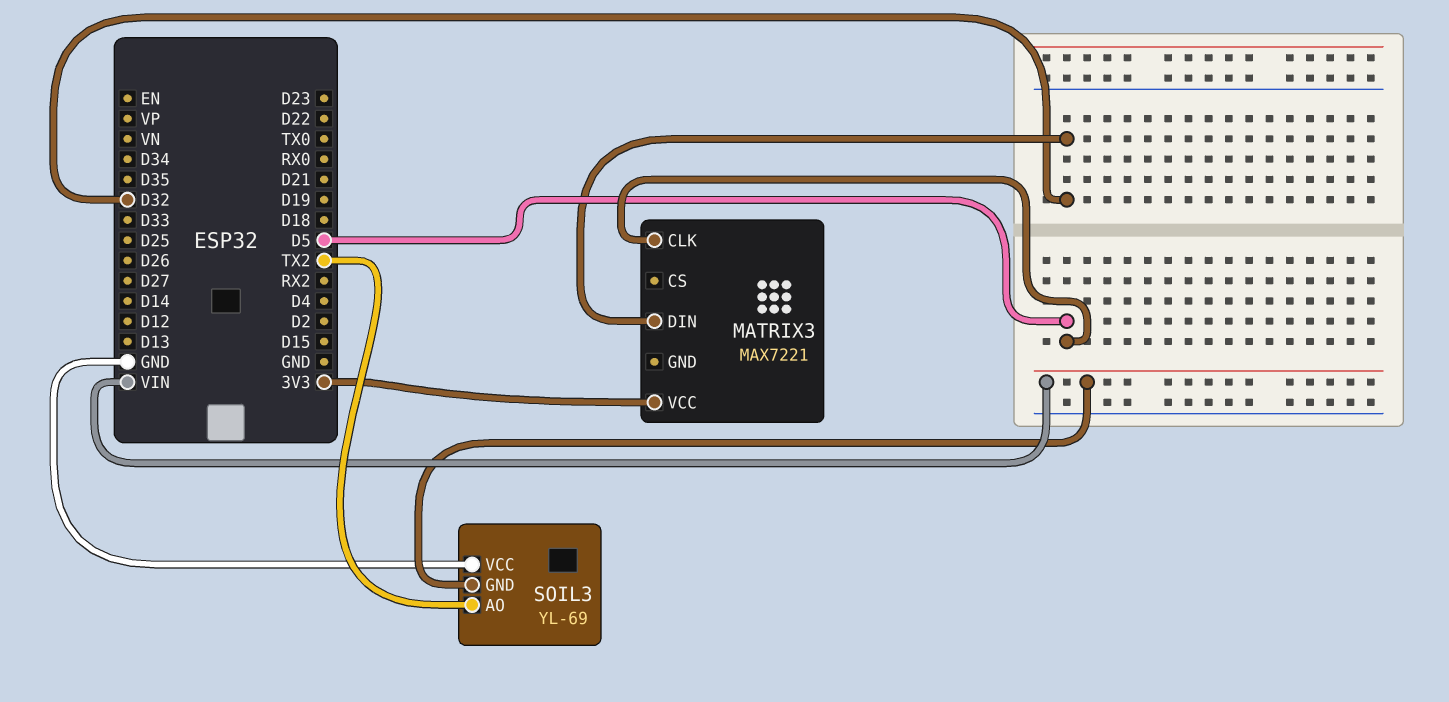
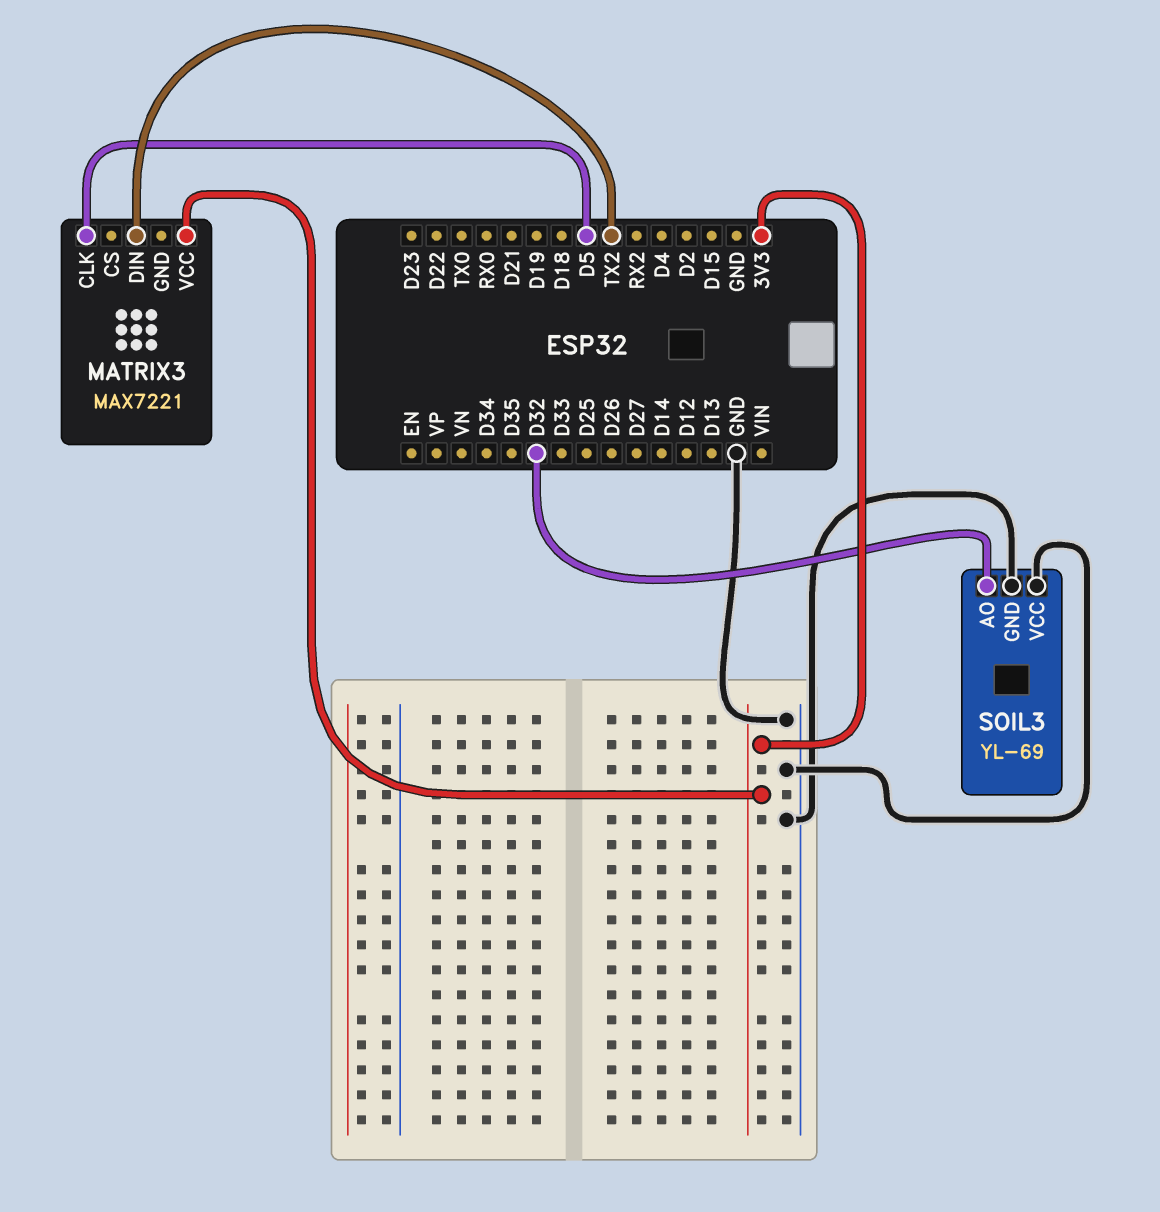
MATRIX3 pin DIN: D32 -> TX2
SOIL3 pin AO: TX2 -> D32
SOIL3 pin GND: VIN -> GND

